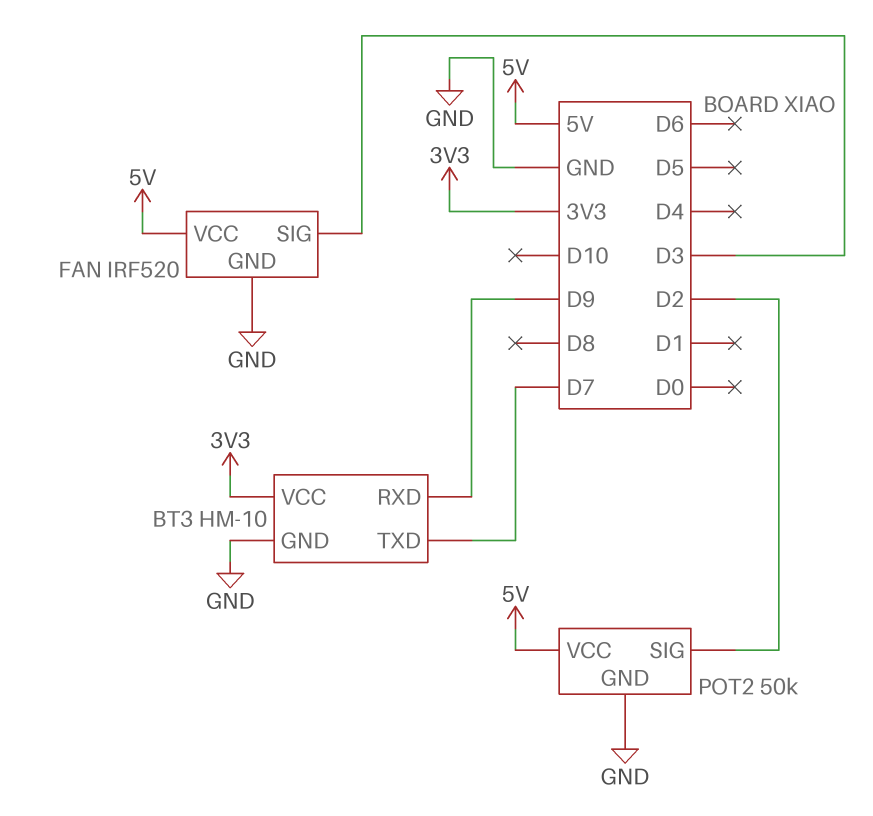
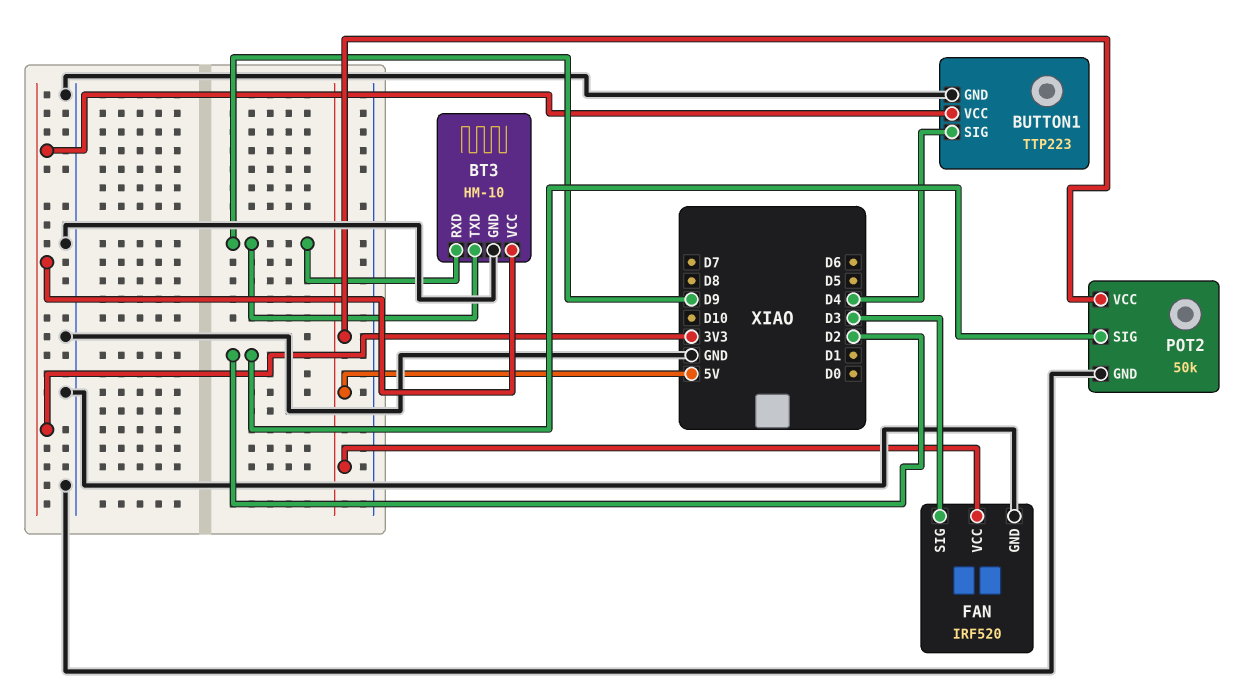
BT3 pin TXD: D7 -> D9
BUTTON1: none -> TTP223
BUTTON1 pin GND: none -> GND
BUTTON1 pin SIG: none -> D4
BUTTON1 pin VCC: none -> 3V3

